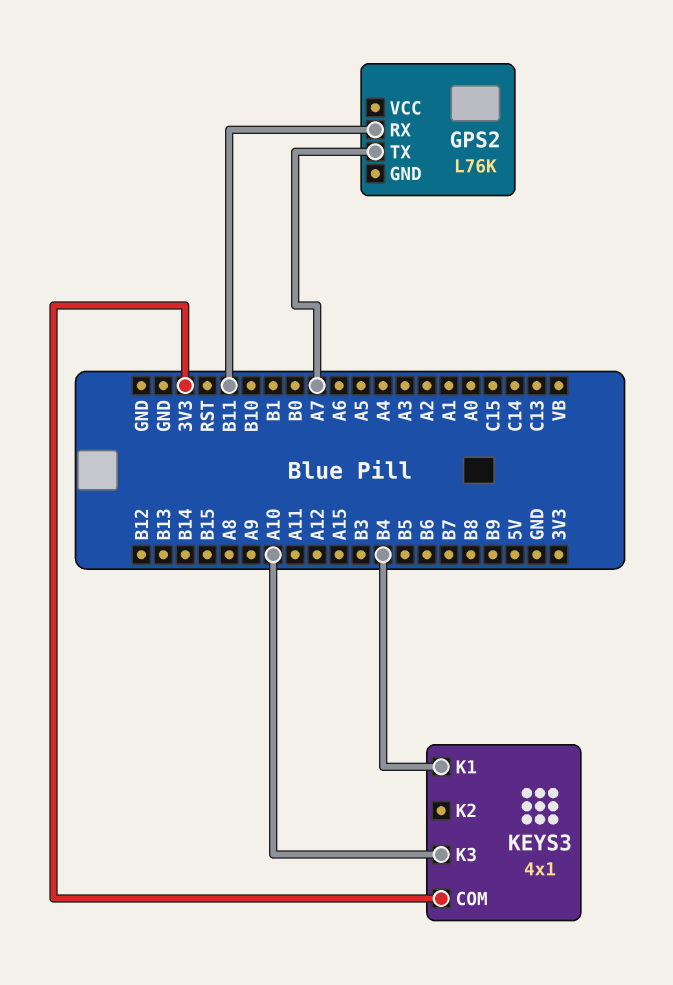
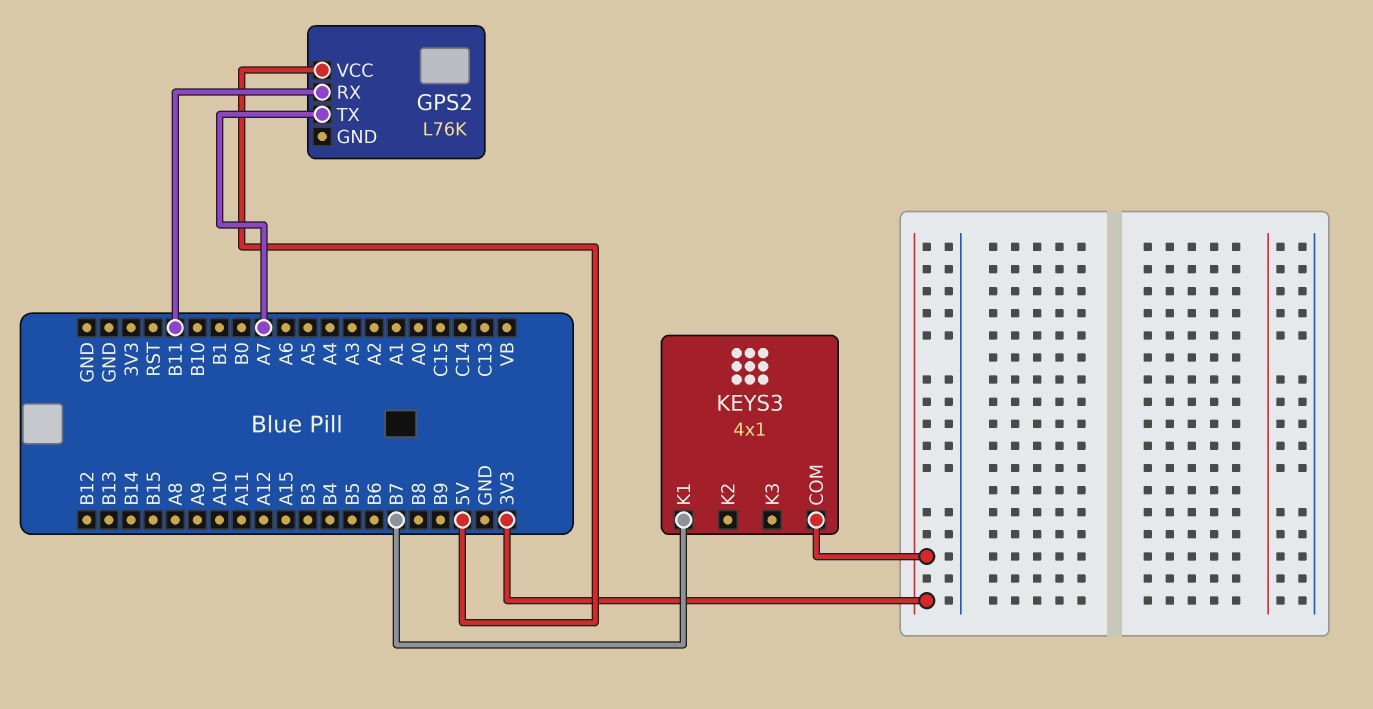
GPS2 pin VCC: none -> 5V
KEYS3 pin K1: B4 -> B7
KEYS3 pin K3: A10 -> none

